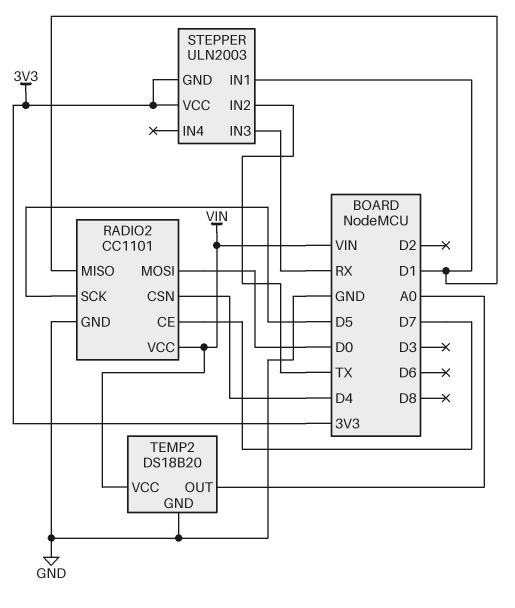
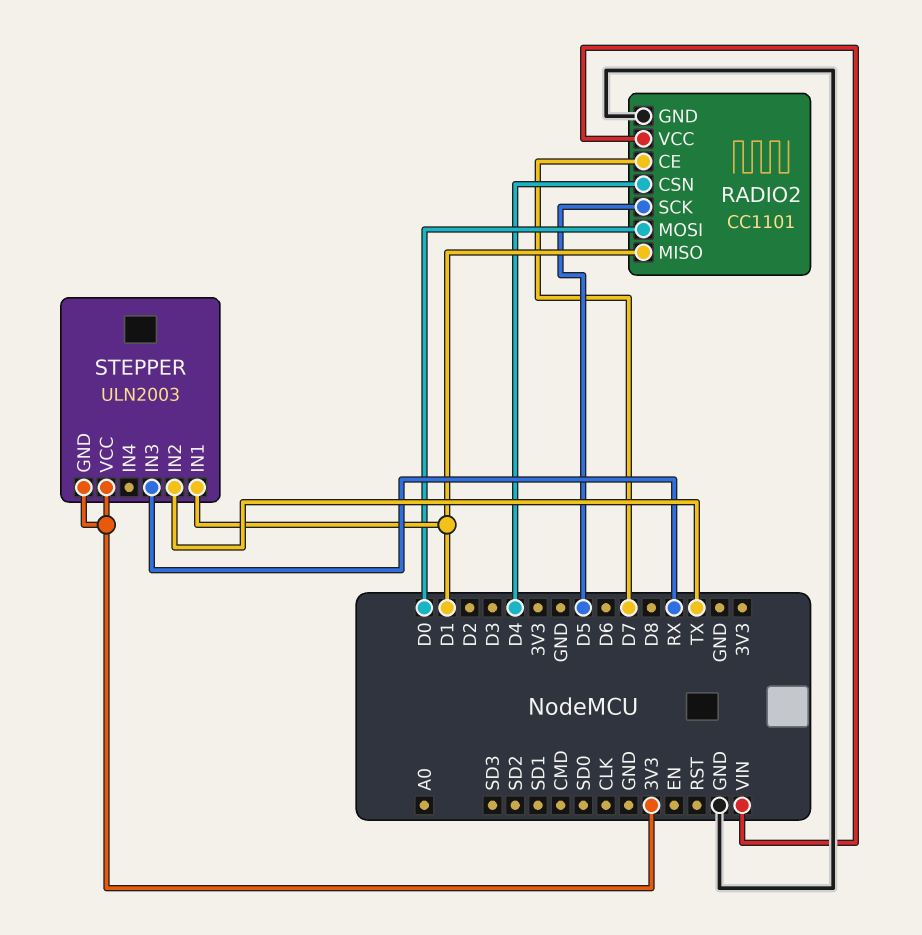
TEMP2: DS18B20 -> none
TEMP2 pin GND: GND -> none
TEMP2 pin OUT: A0 -> none
TEMP2 pin VCC: VIN -> none

